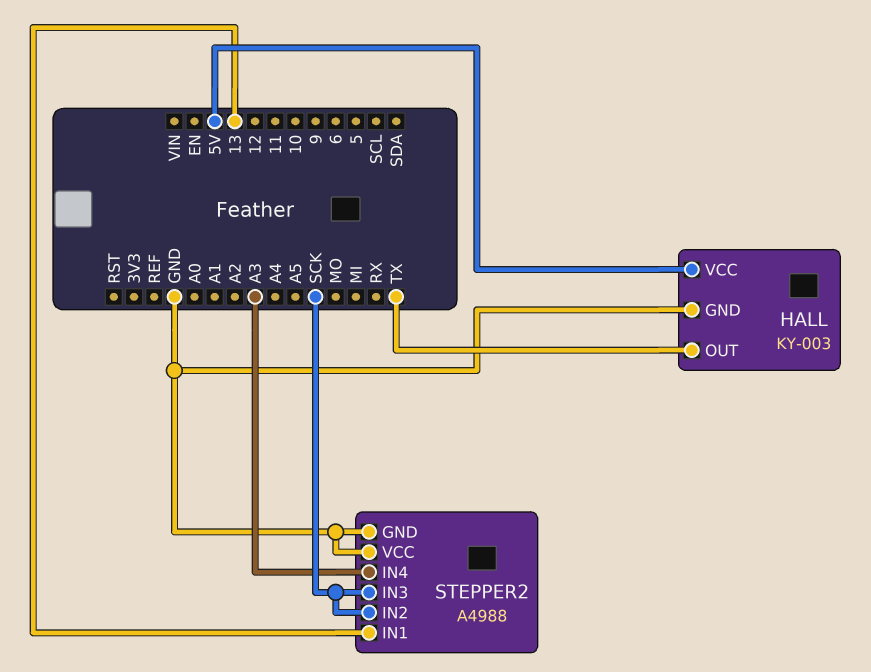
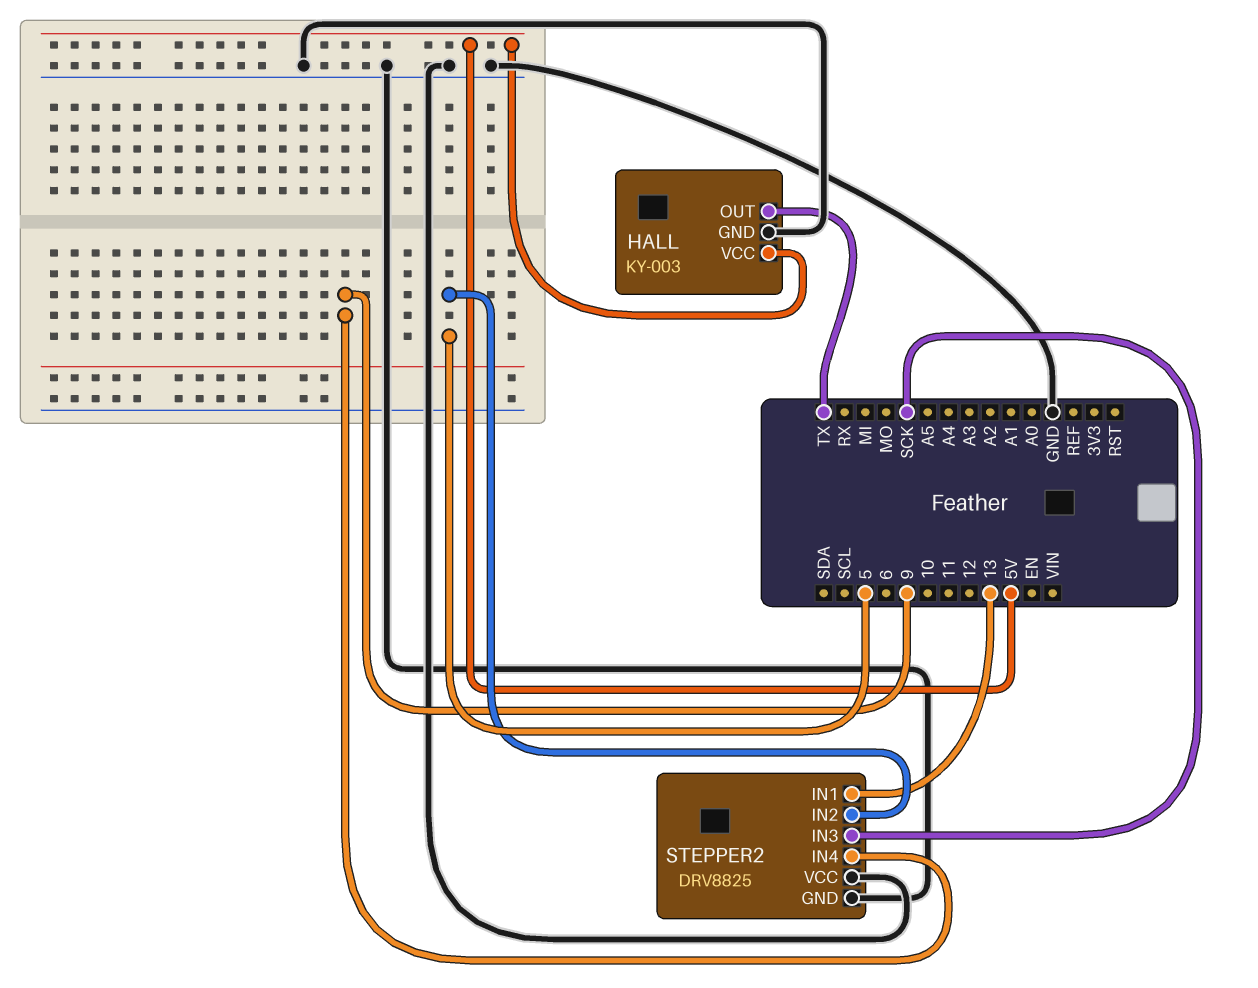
STEPPER2: A4988 -> DRV8825
STEPPER2 pin IN2: SCK -> 5
STEPPER2 pin IN4: A3 -> 9

